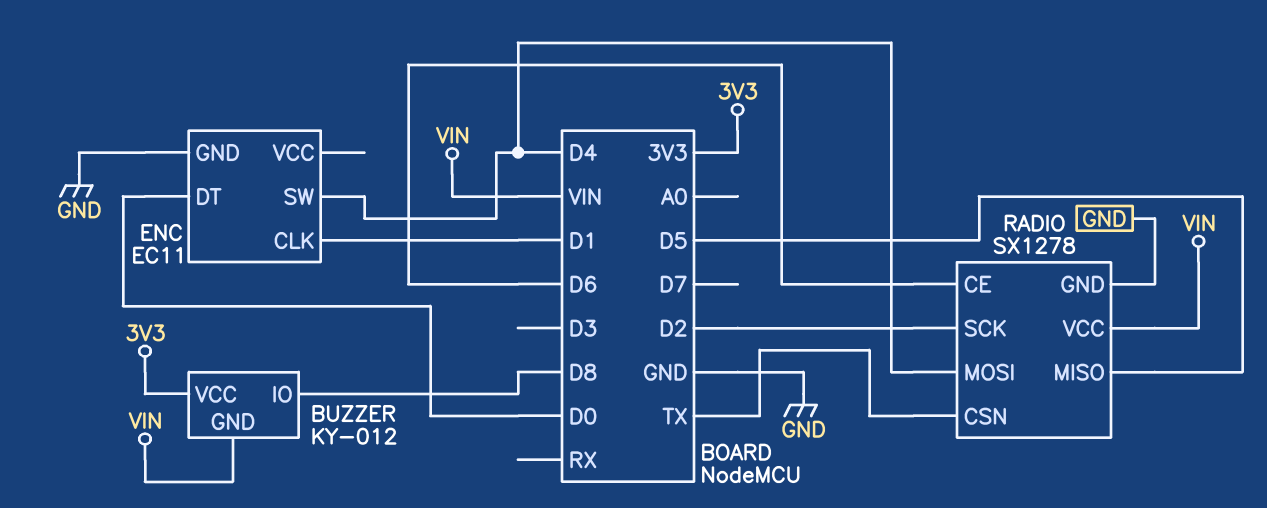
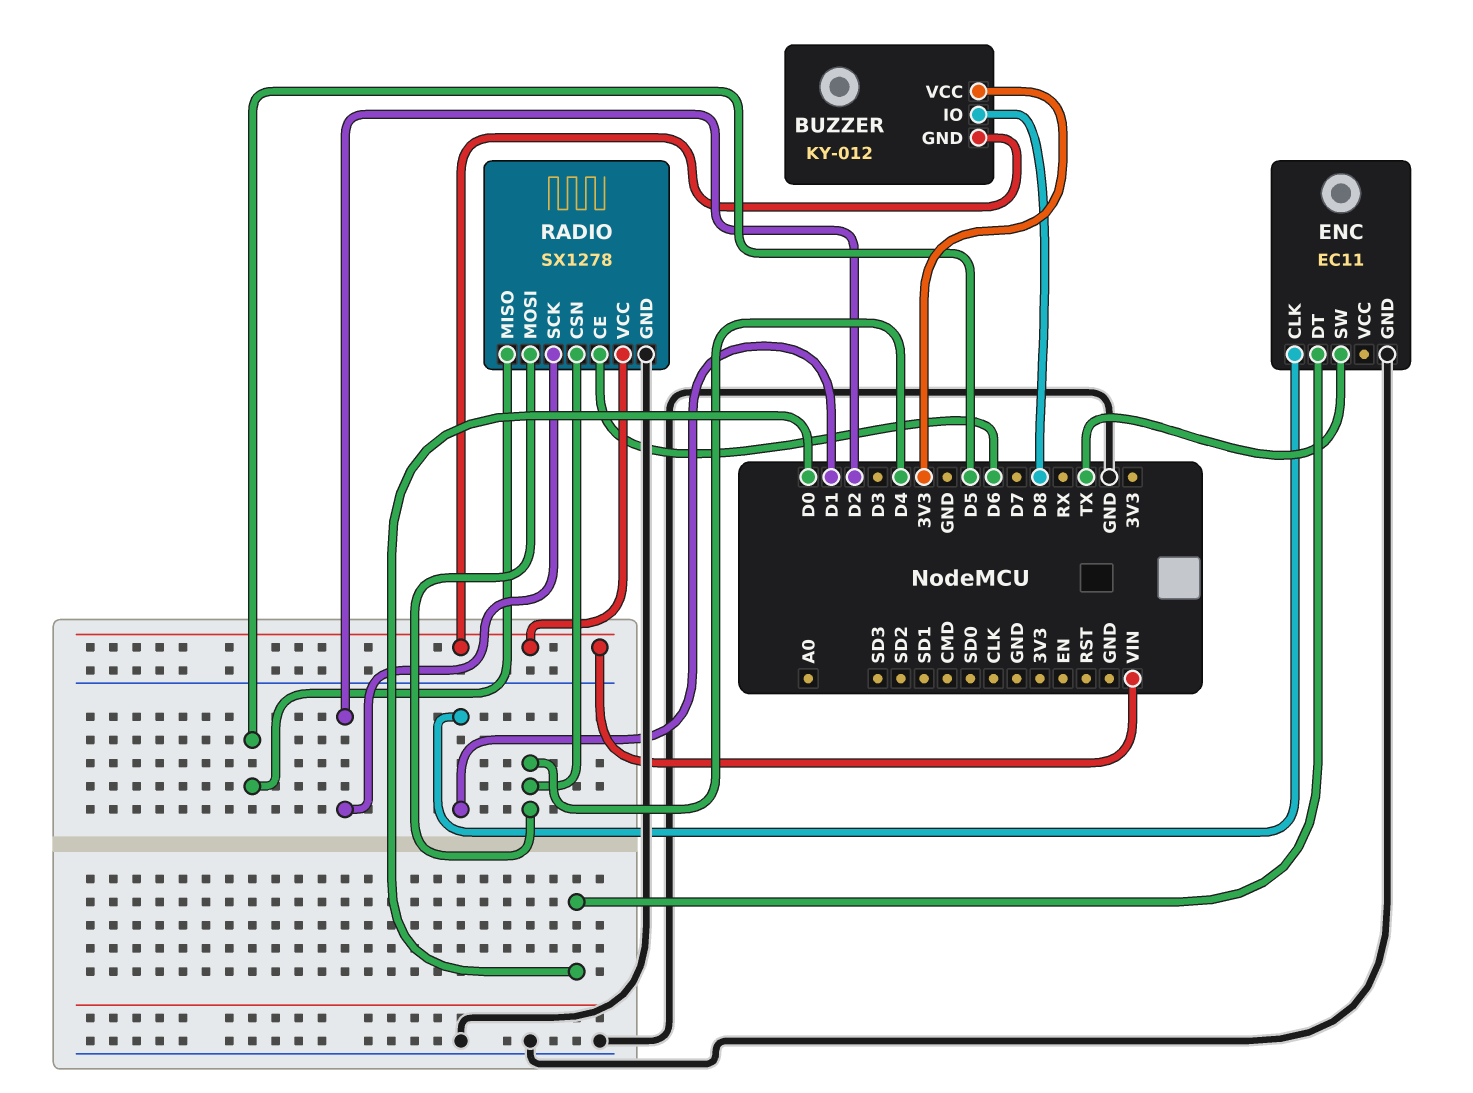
ENC pin SW: D4 -> TX
RADIO pin CSN: TX -> D4

